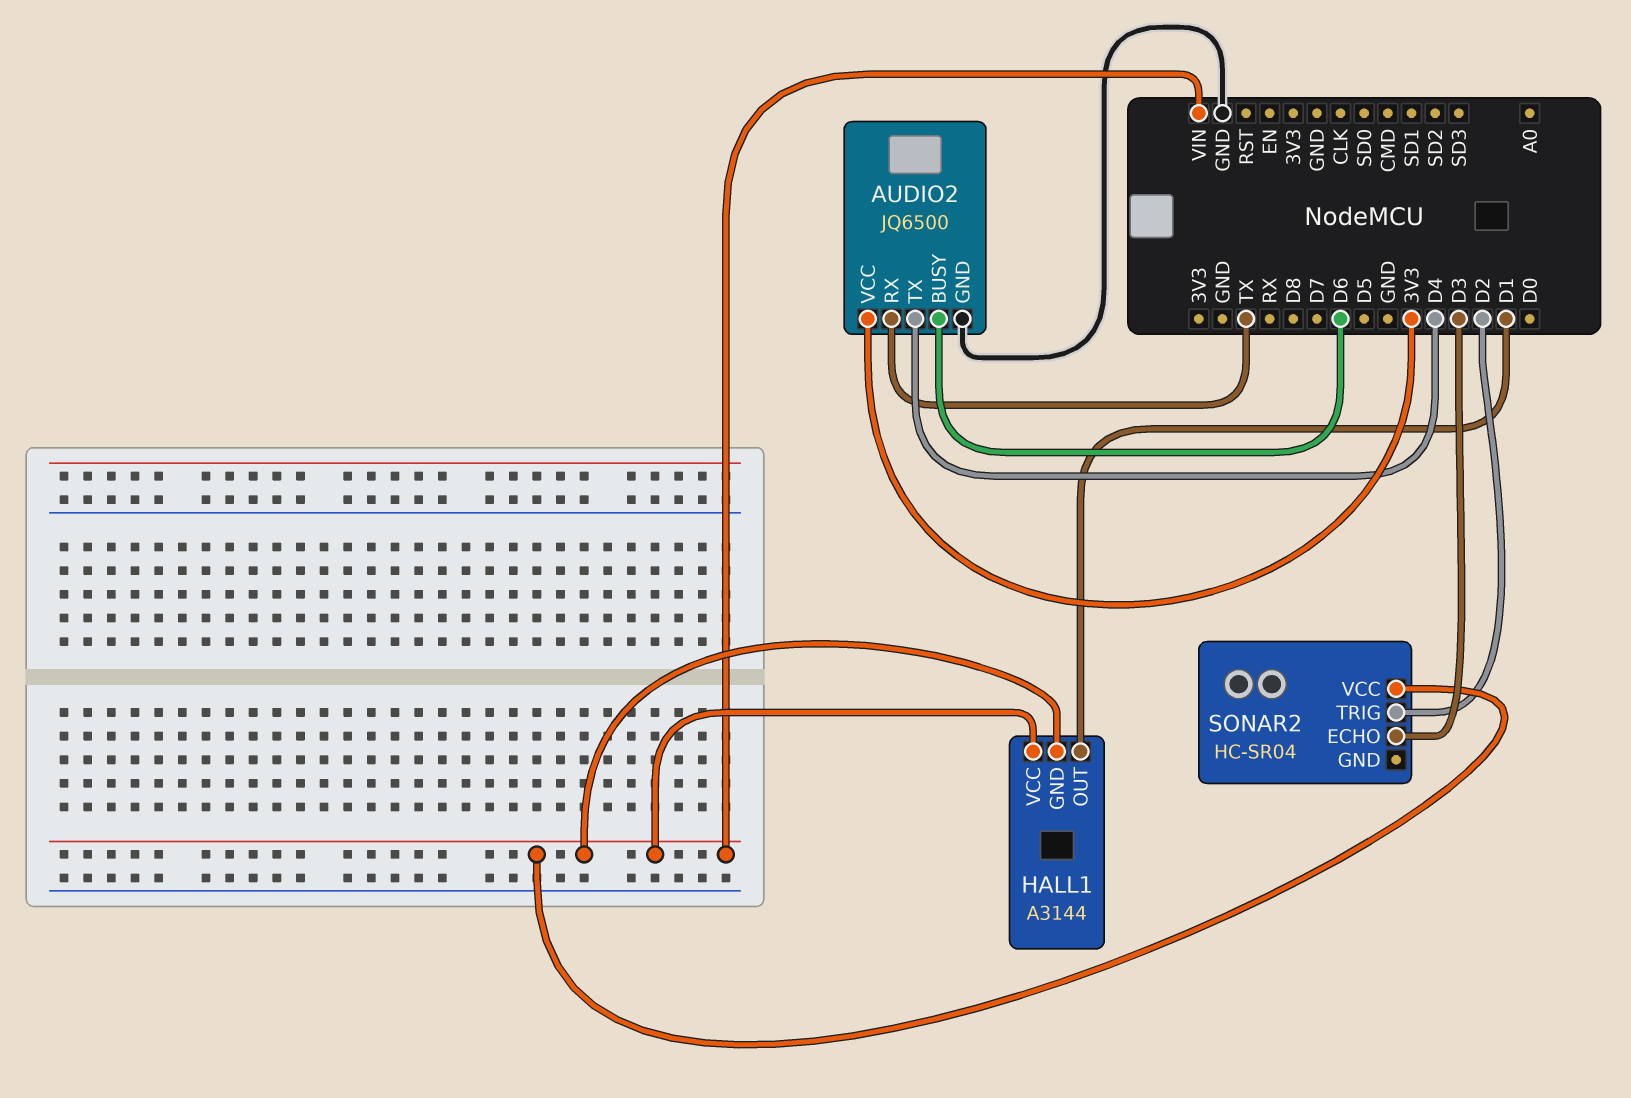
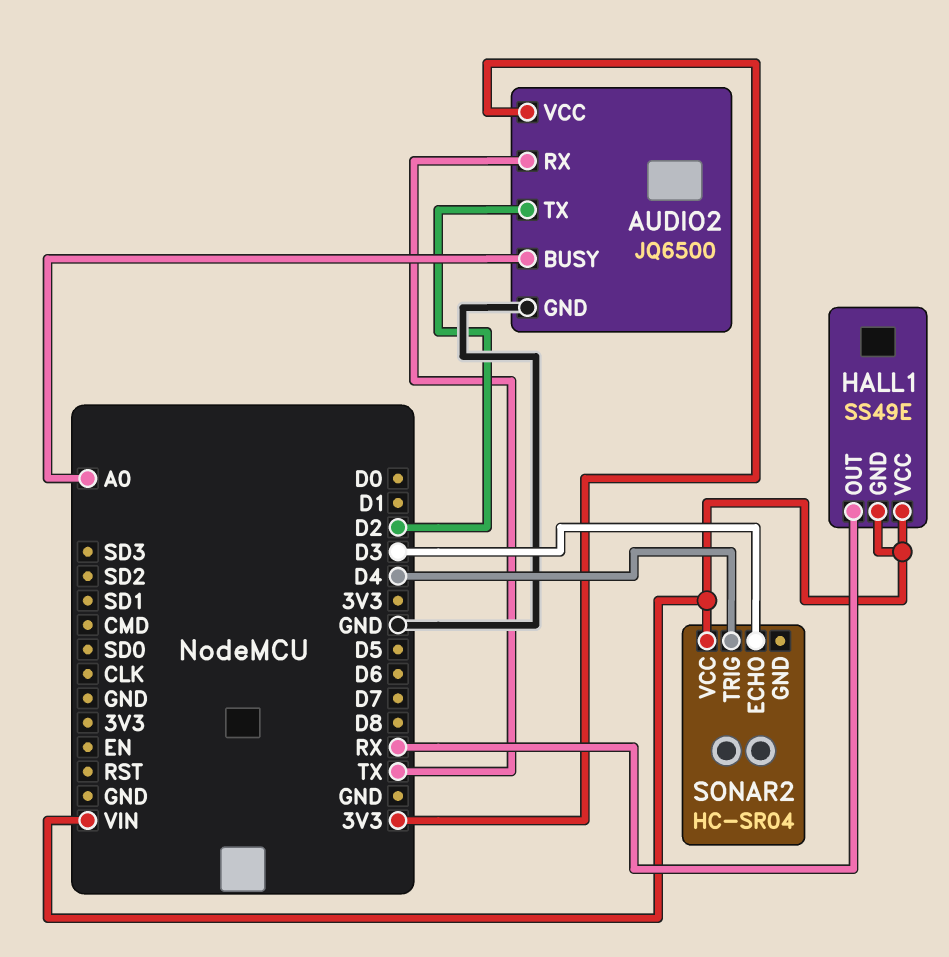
AUDIO2 pin BUSY: D6 -> A0
AUDIO2 pin TX: D4 -> D2
HALL1: A3144 -> SS49E
HALL1 pin OUT: D1 -> RX
SONAR2 pin TRIG: D2 -> D4

